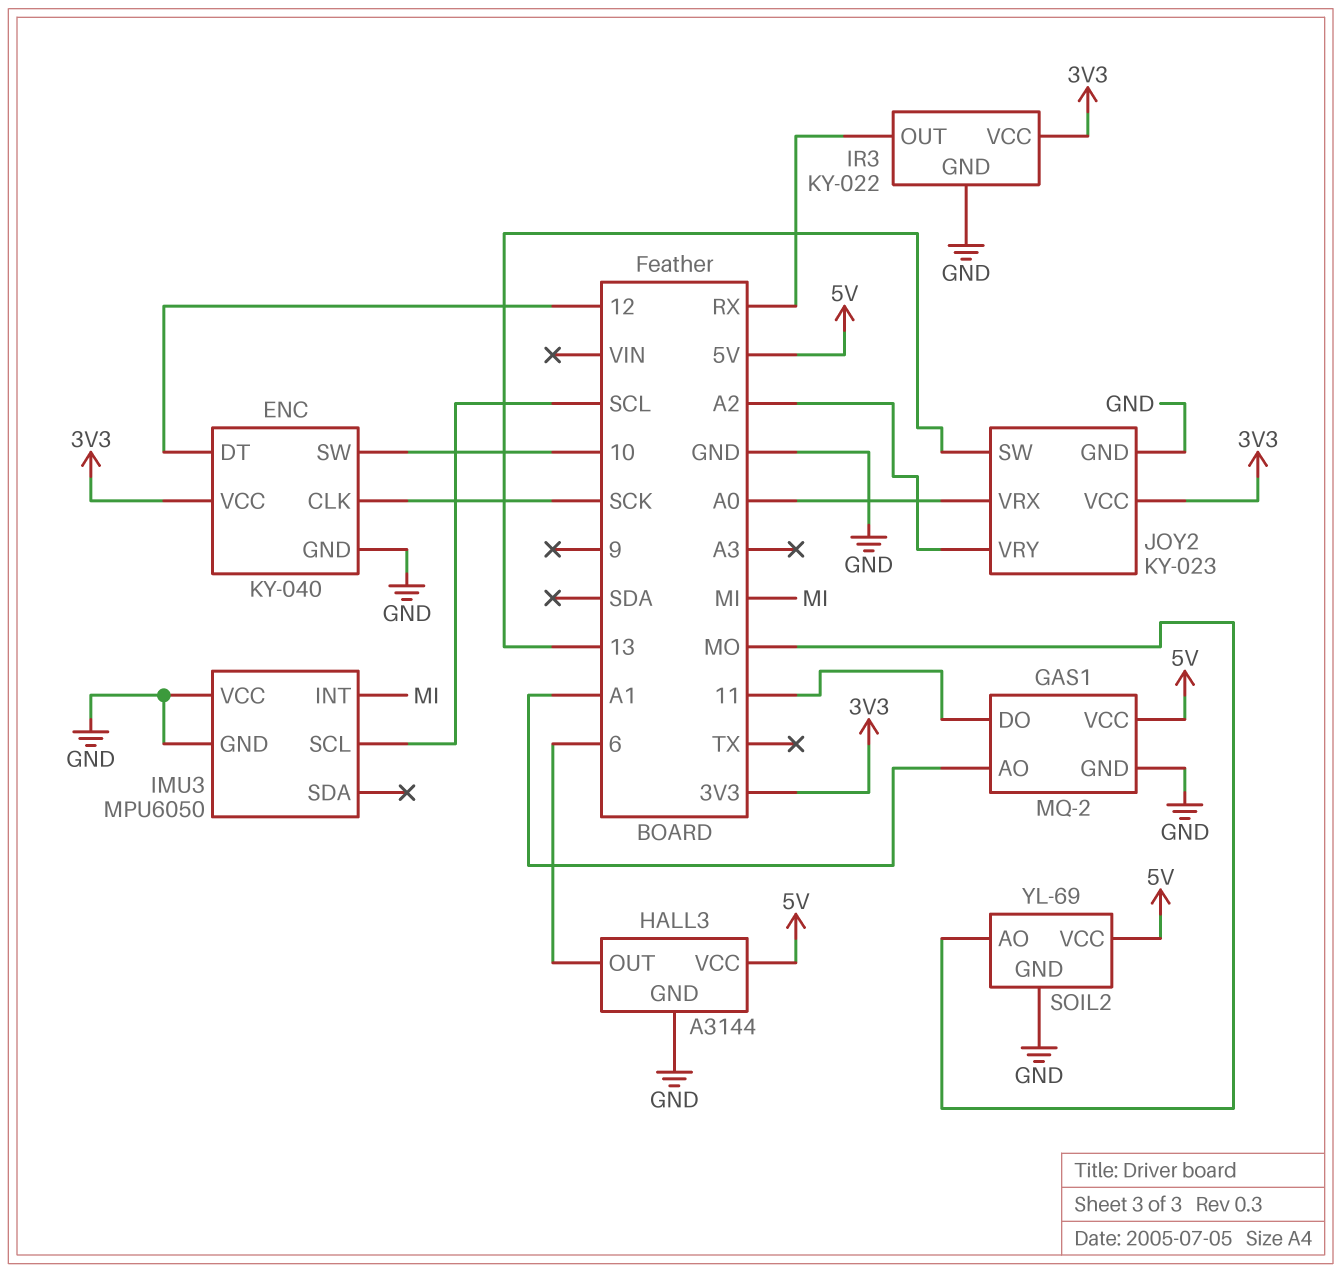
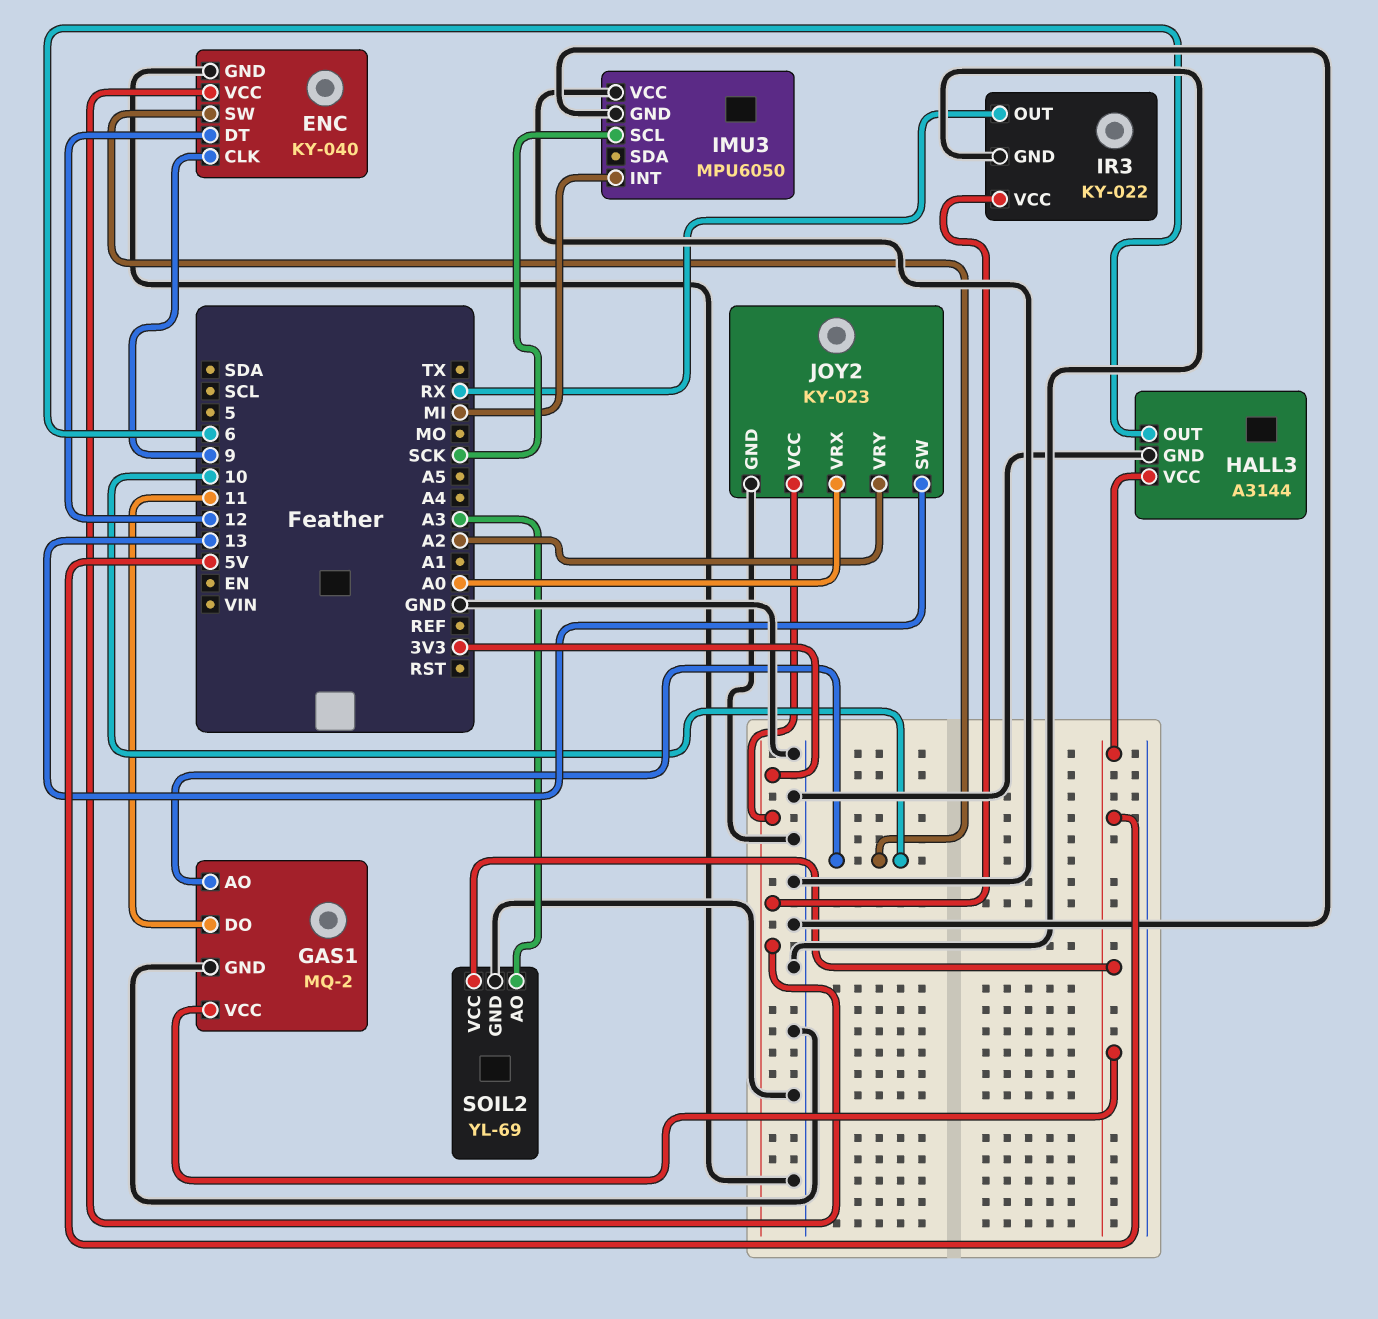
ENC pin CLK: SCK -> 9
GAS1 pin AO: A1 -> 10
IMU3 pin SCL: SCL -> SCK
SOIL2 pin AO: MO -> A3

